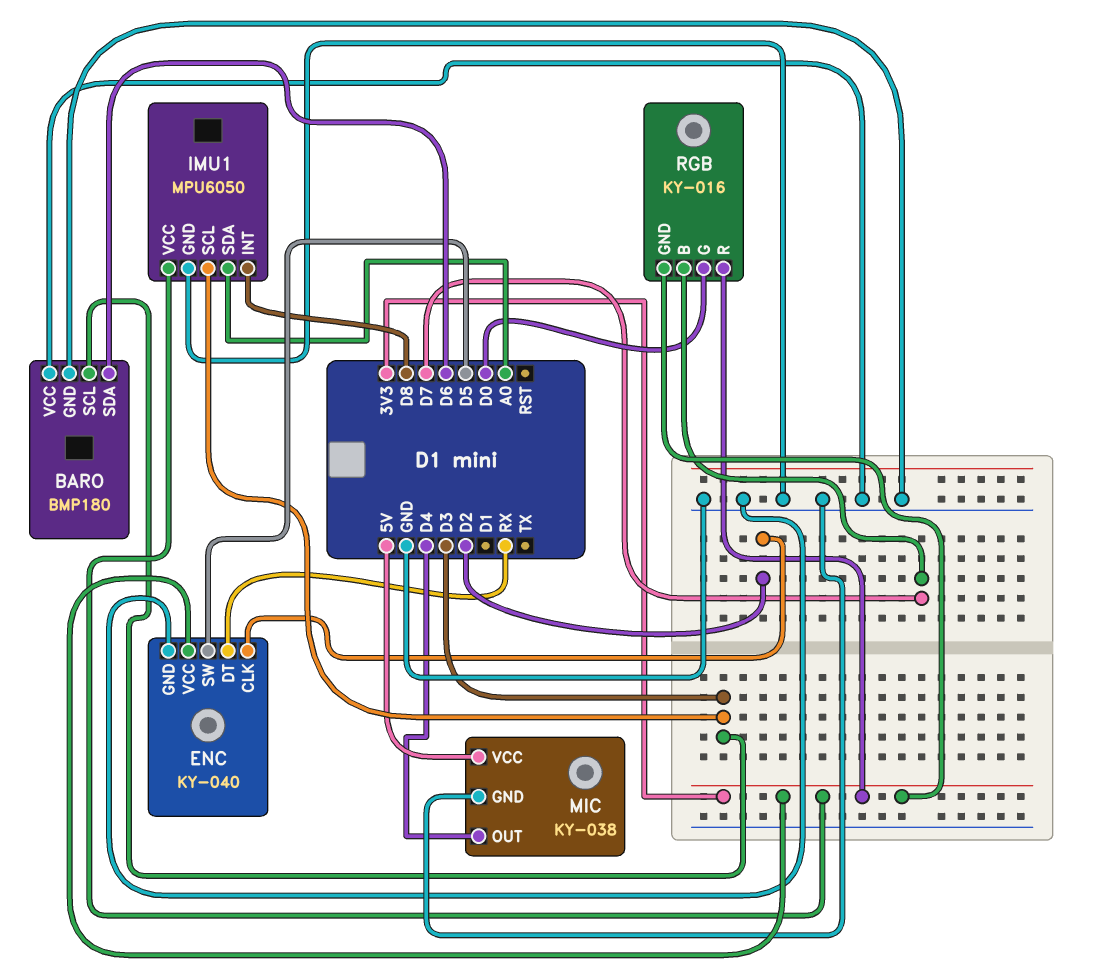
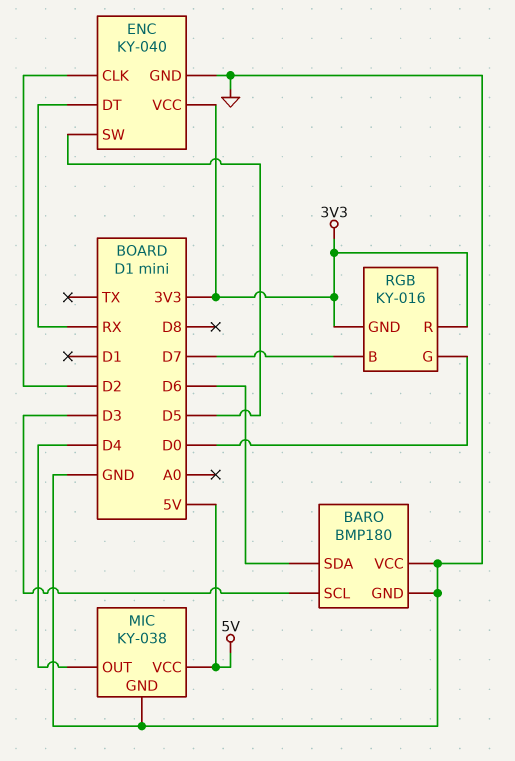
IMU1: MPU6050 -> none
IMU1 pin GND: GND -> none
IMU1 pin INT: D8 -> none
IMU1 pin SCL: D3 -> none
IMU1 pin SDA: A0 -> none
IMU1 pin VCC: 3V3 -> none

